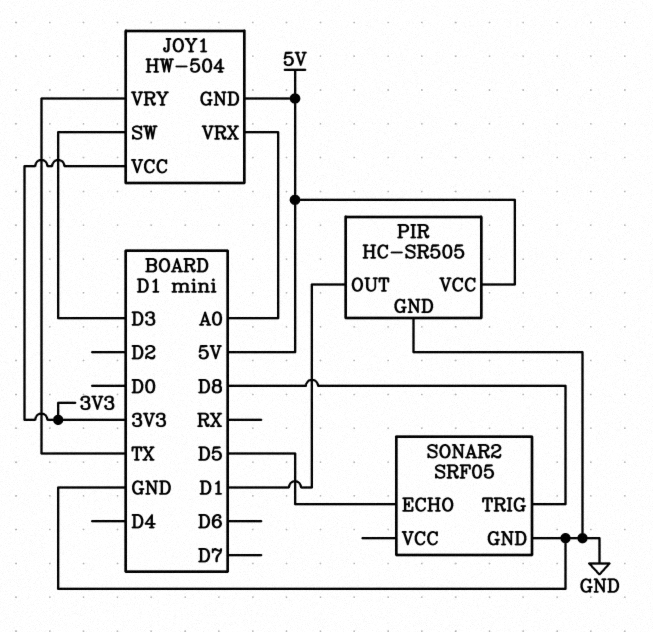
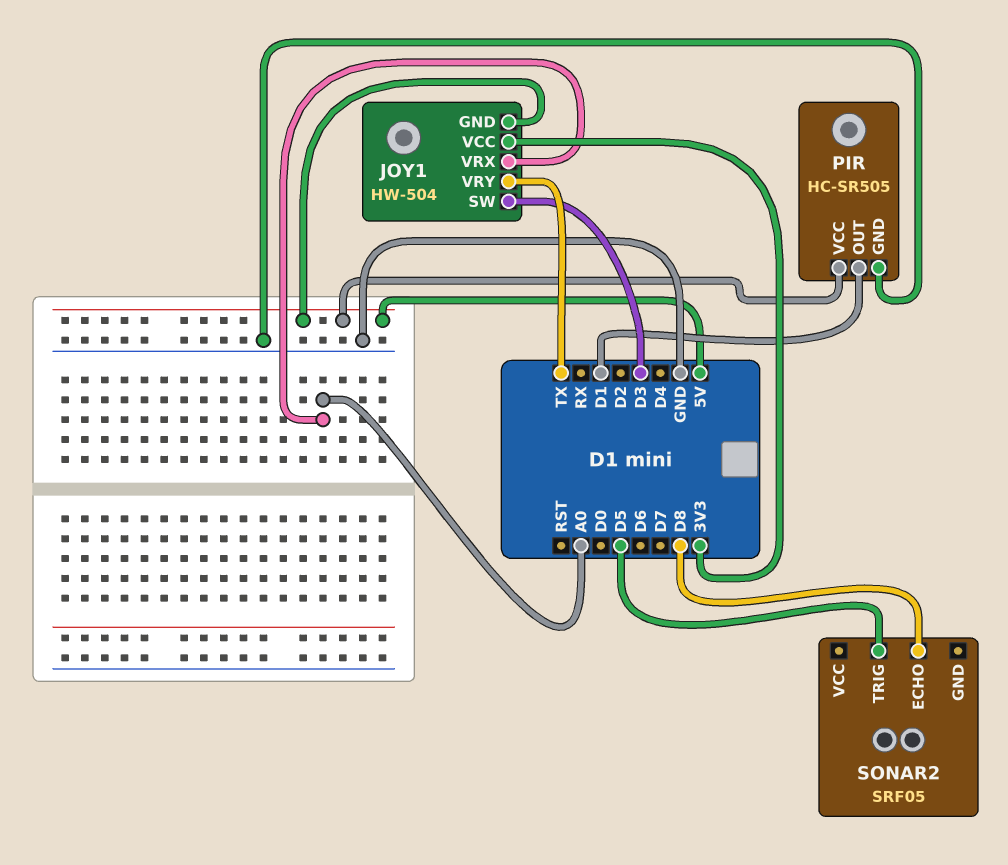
SONAR2 pin ECHO: D5 -> D8
SONAR2 pin GND: GND -> none
SONAR2 pin TRIG: D8 -> D5

